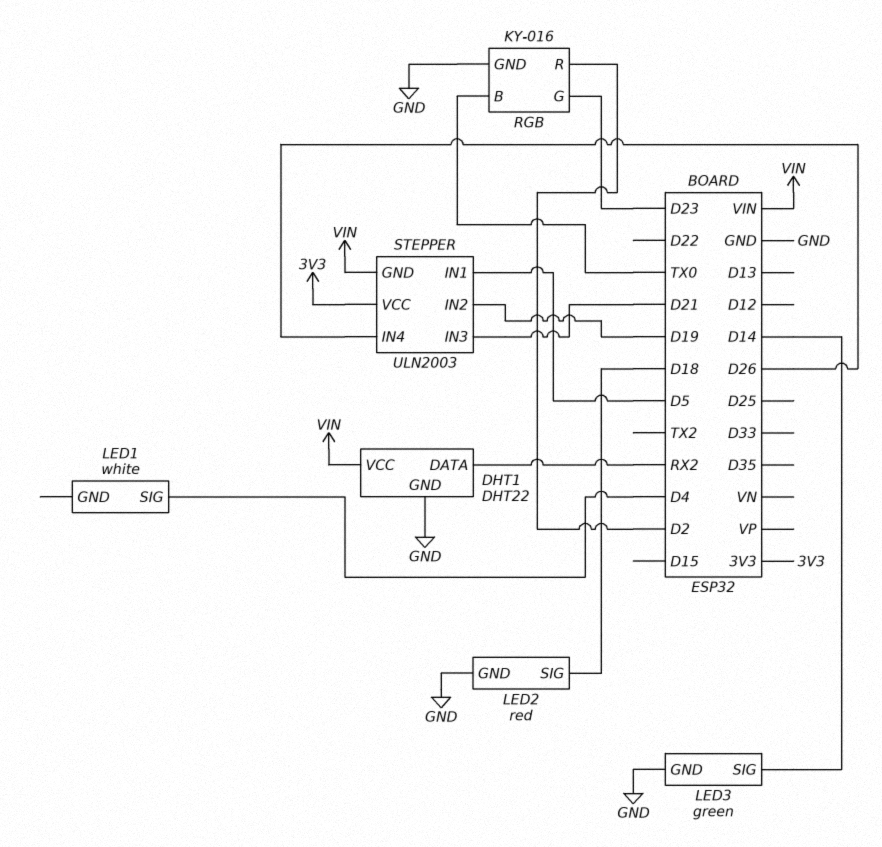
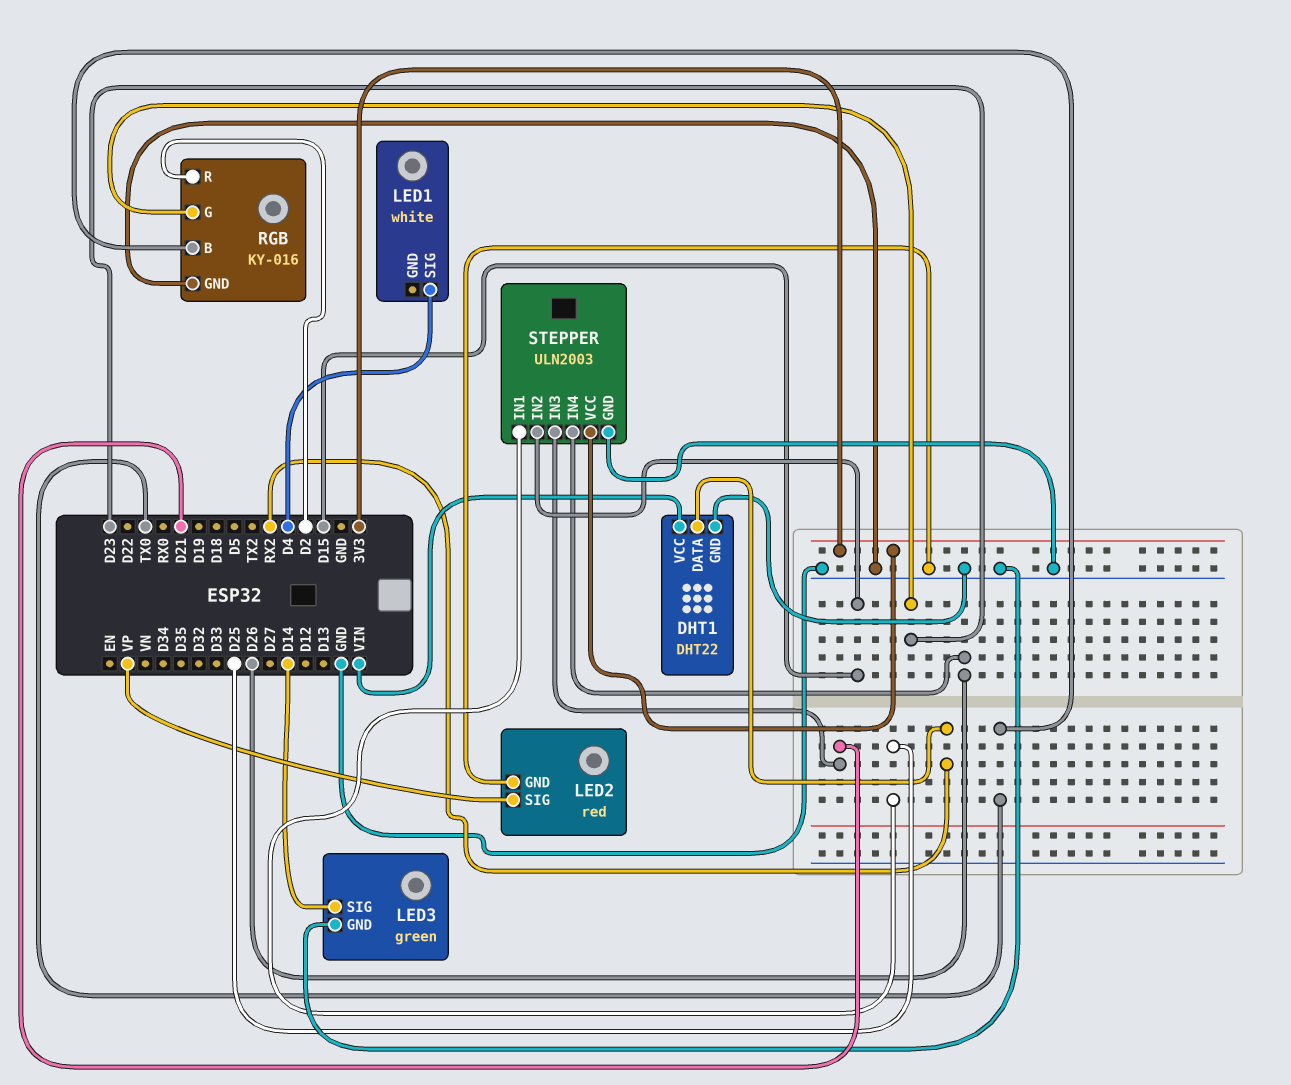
LED2 pin SIG: D18 -> VP
STEPPER pin GND: VIN -> GND
STEPPER pin IN1: D5 -> D25
STEPPER pin IN2: D19 -> D15

